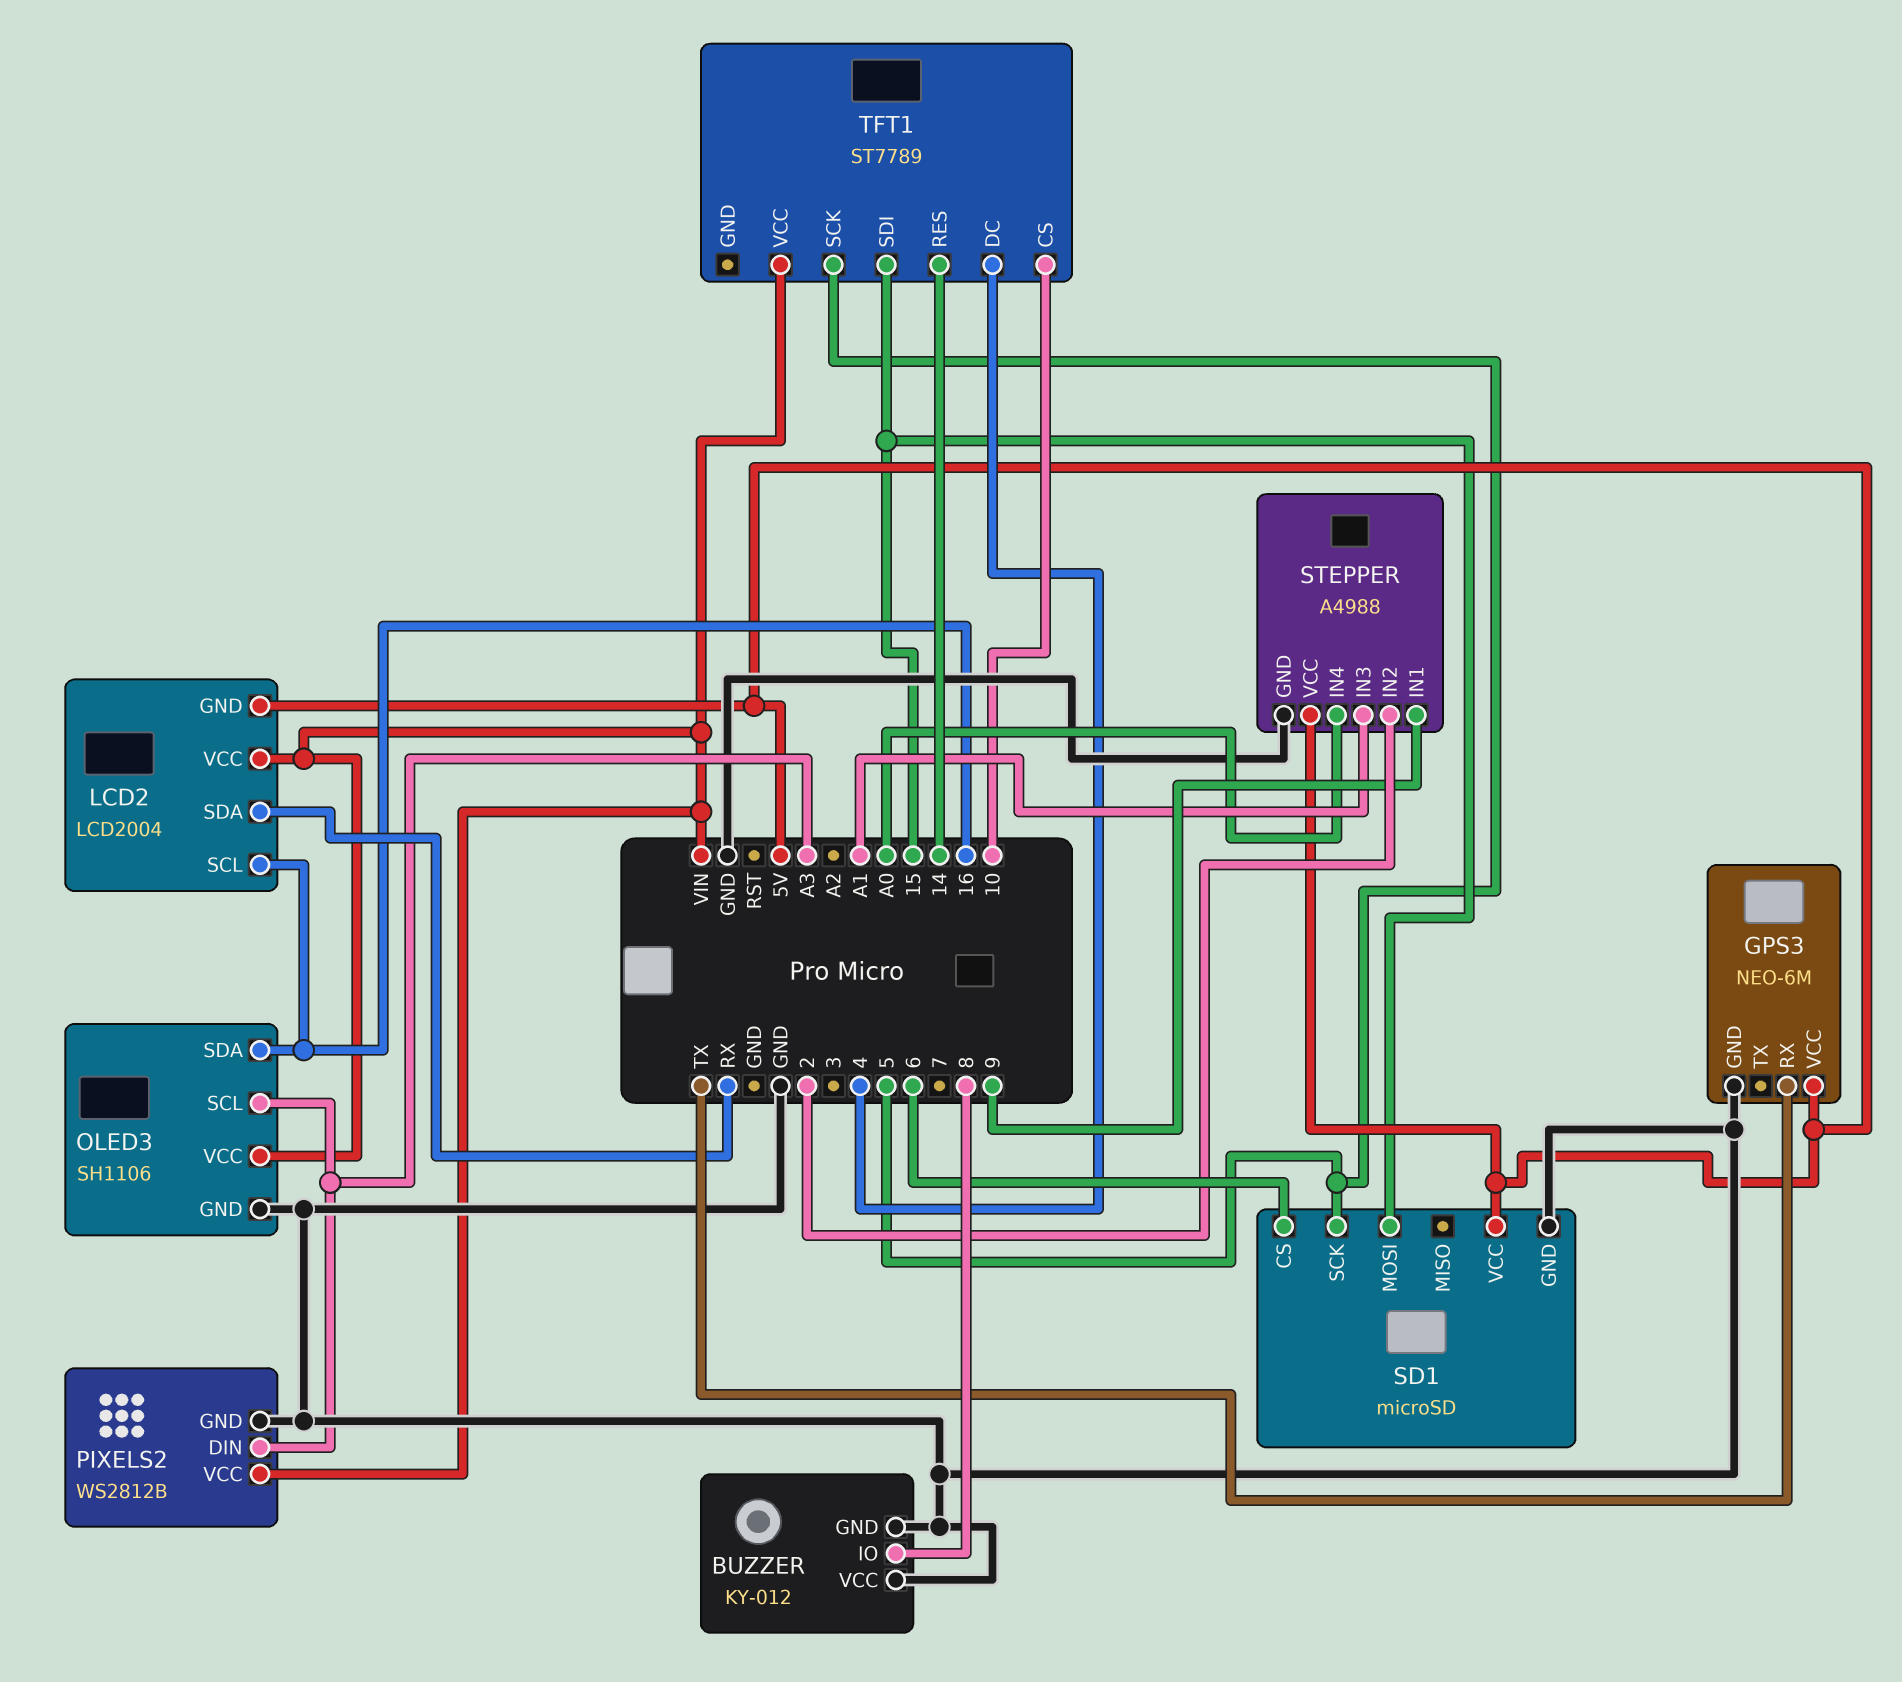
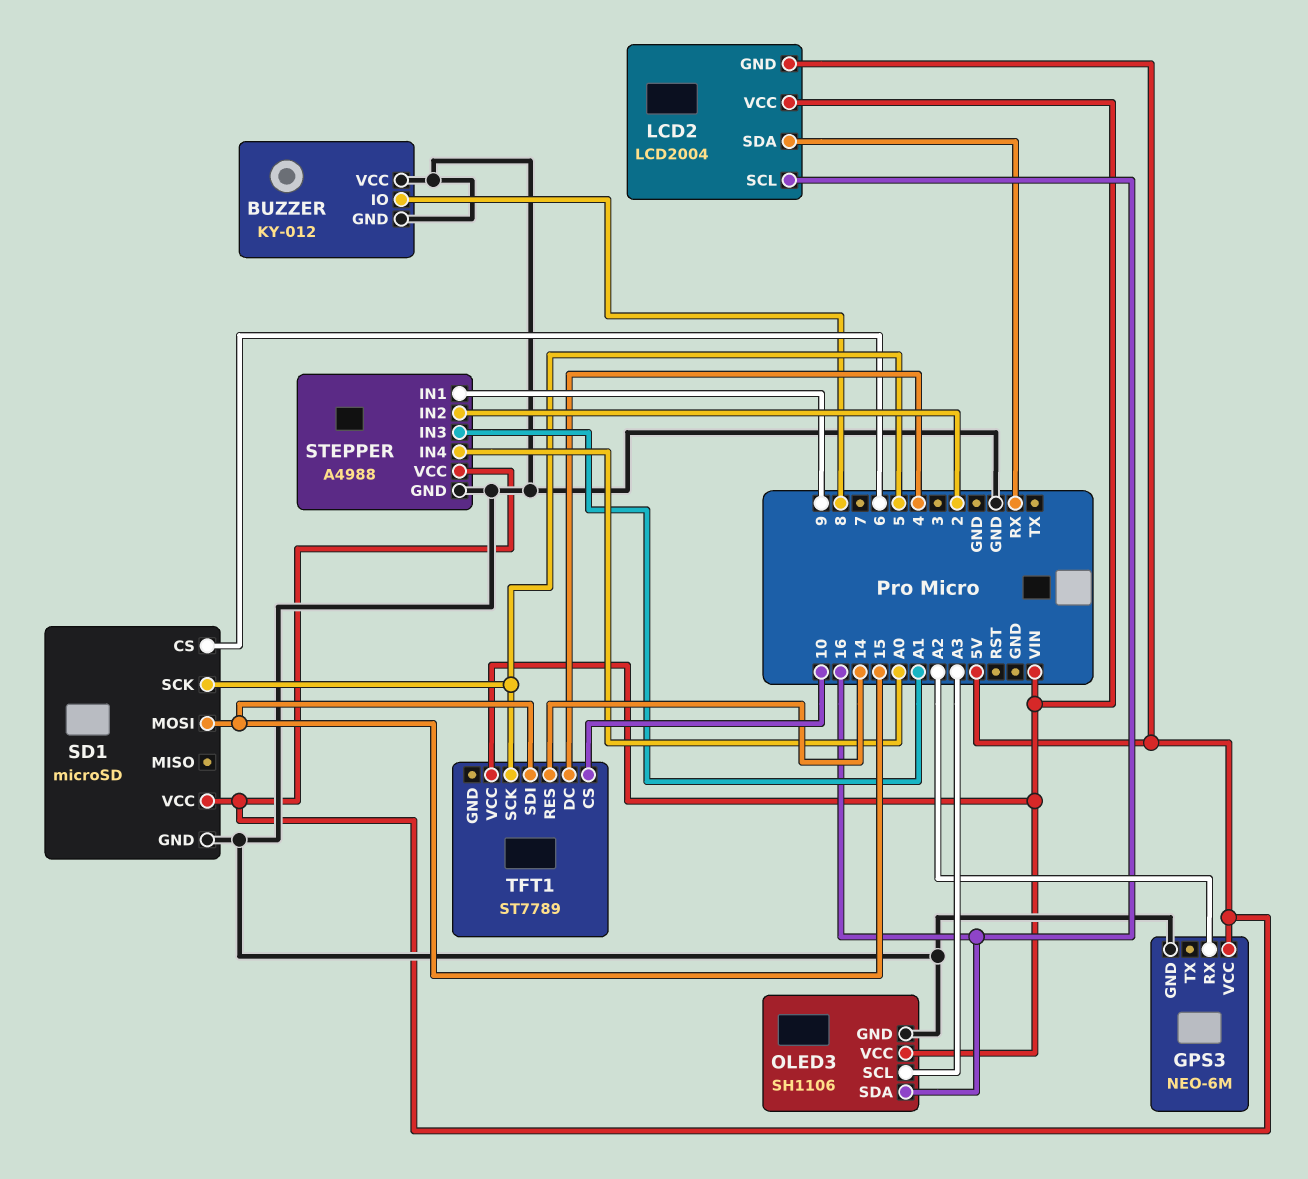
GPS3 pin RX: TX -> A2
PIXELS2: WS2812B -> none
PIXELS2 pin DIN: A3 -> none
PIXELS2 pin GND: GND -> none
PIXELS2 pin VCC: VIN -> none

